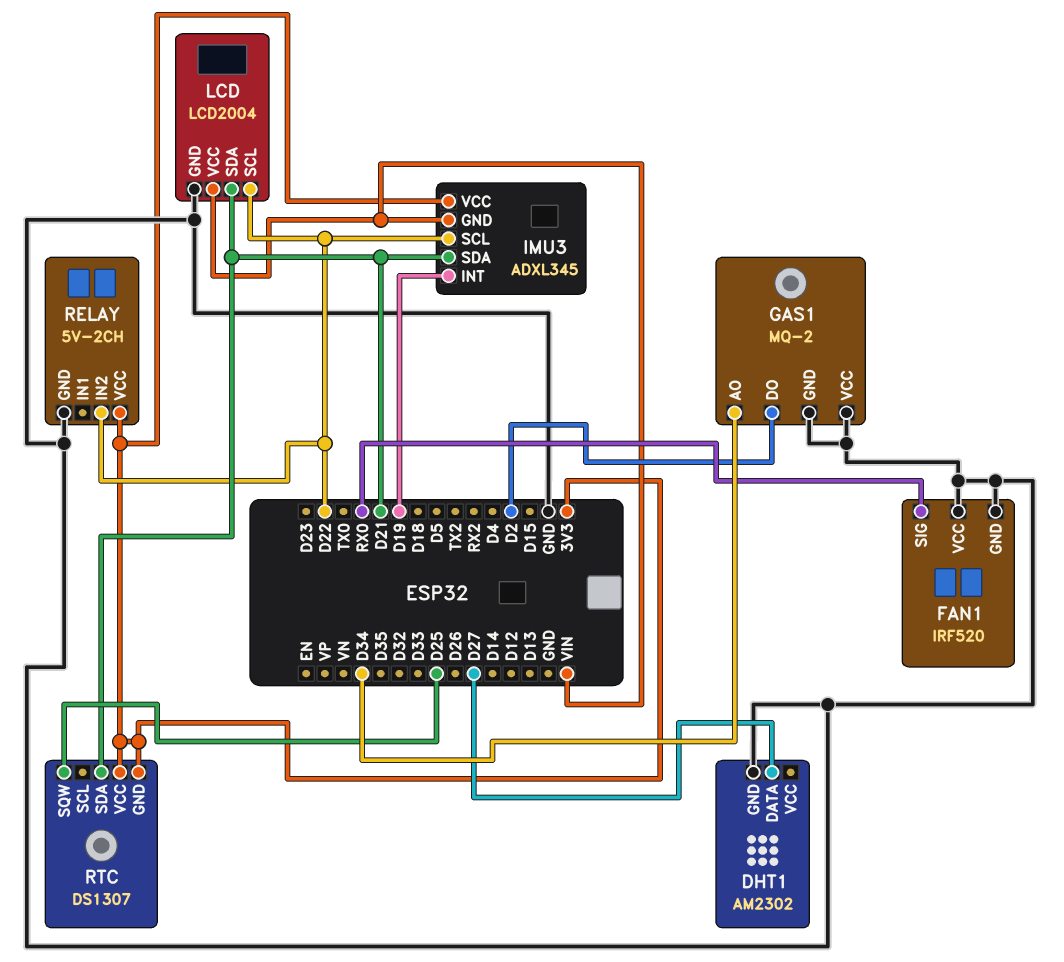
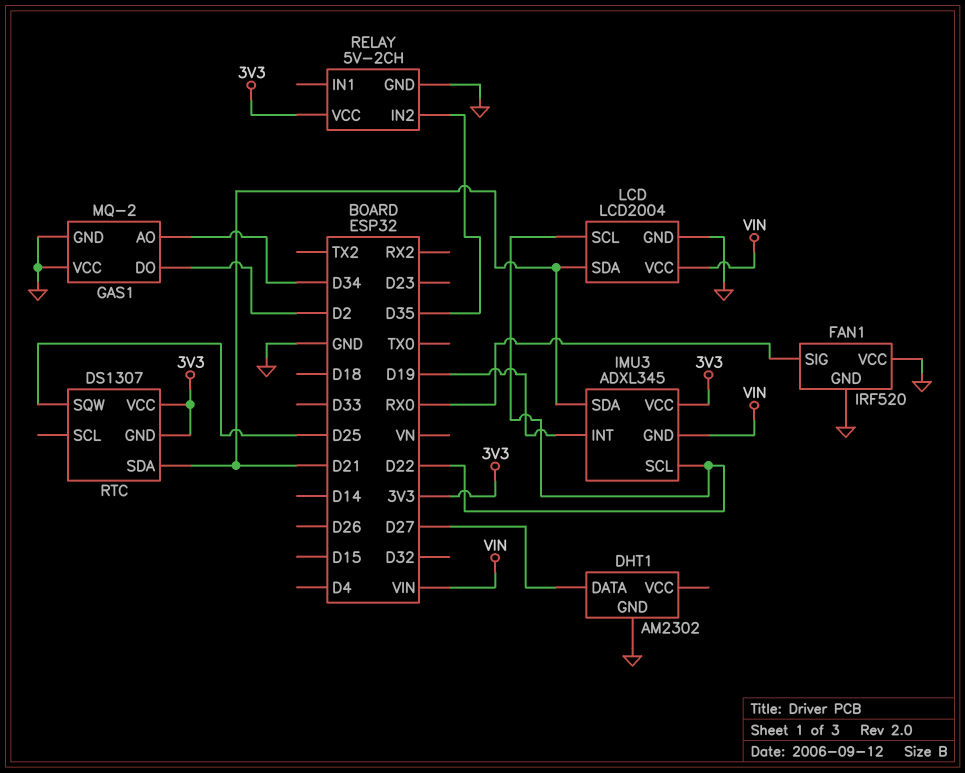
RELAY pin IN2: D22 -> D35

